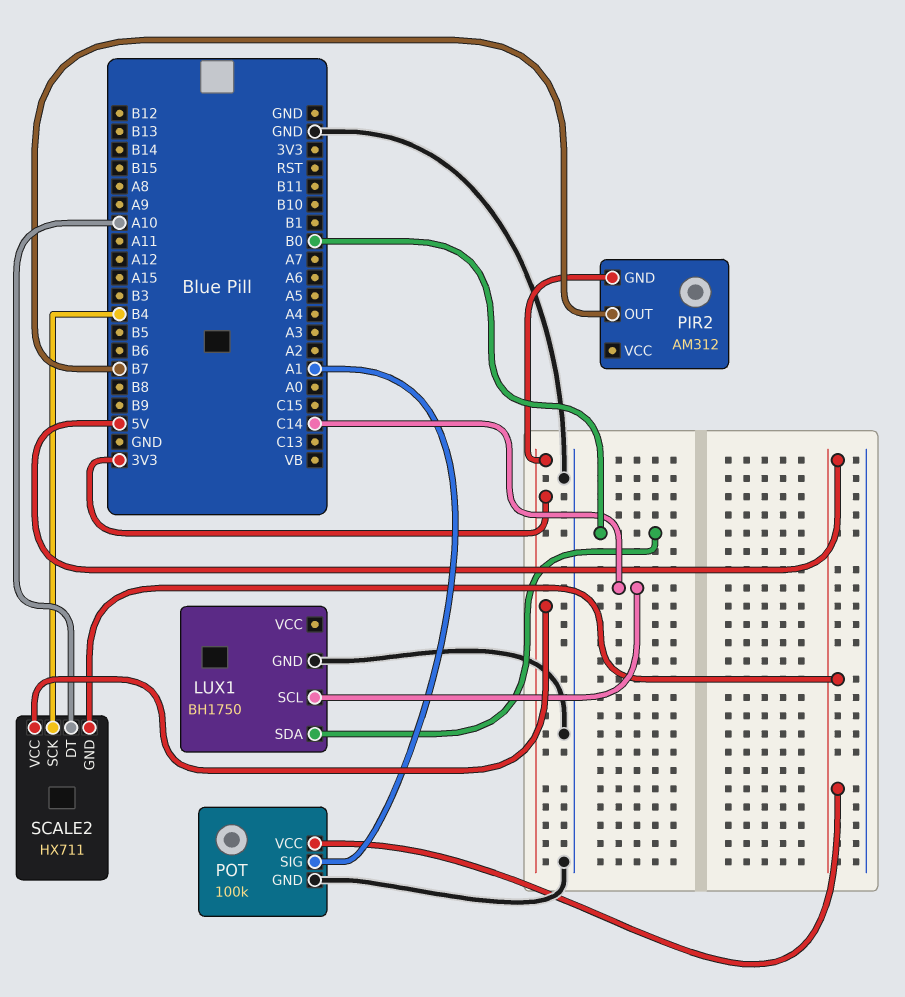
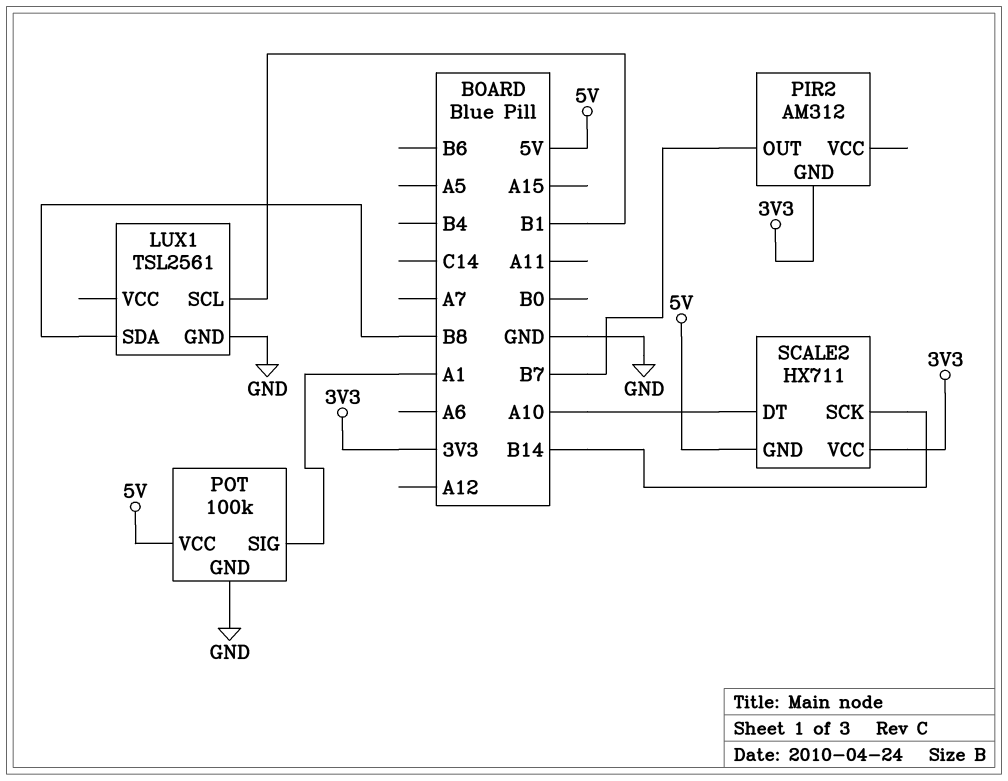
LUX1: BH1750 -> TSL2561
LUX1 pin SCL: C14 -> B1
LUX1 pin SDA: B0 -> B8
SCALE2 pin SCK: B4 -> B14

